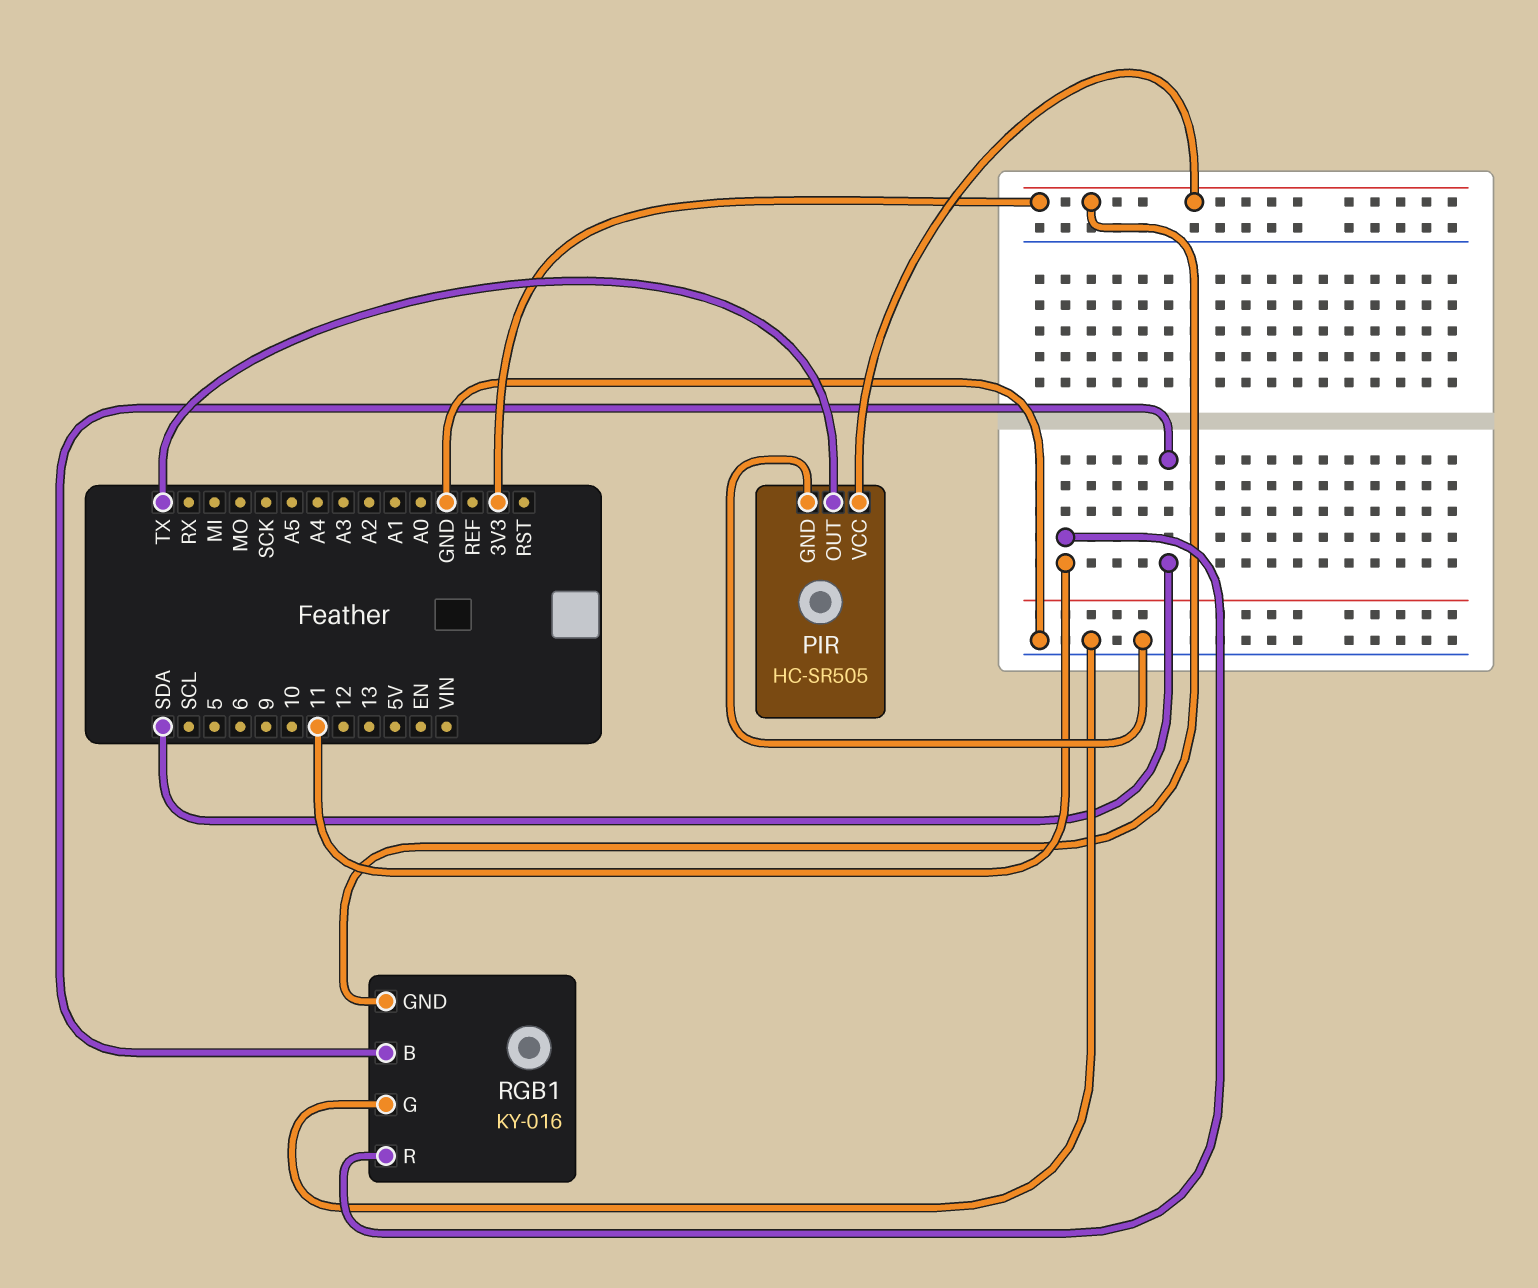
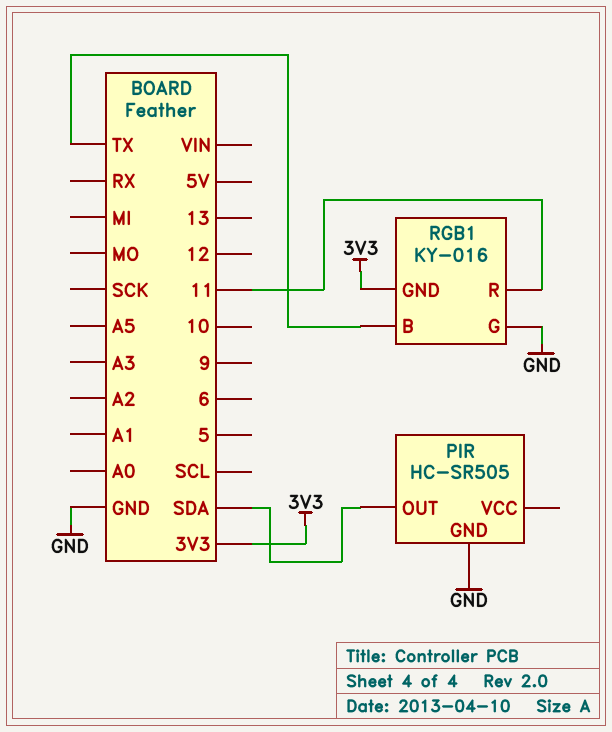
PIR pin OUT: TX -> SDA
PIR pin VCC: 3V3 -> none
RGB1 pin B: SDA -> TX

